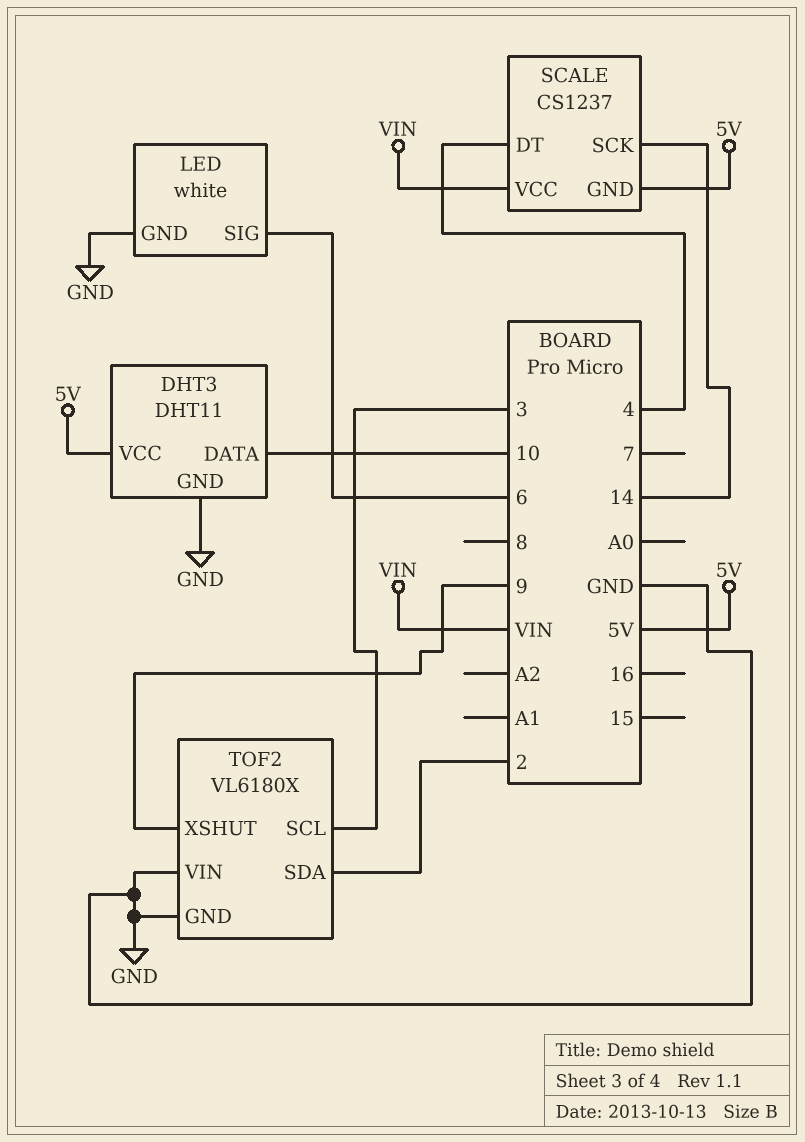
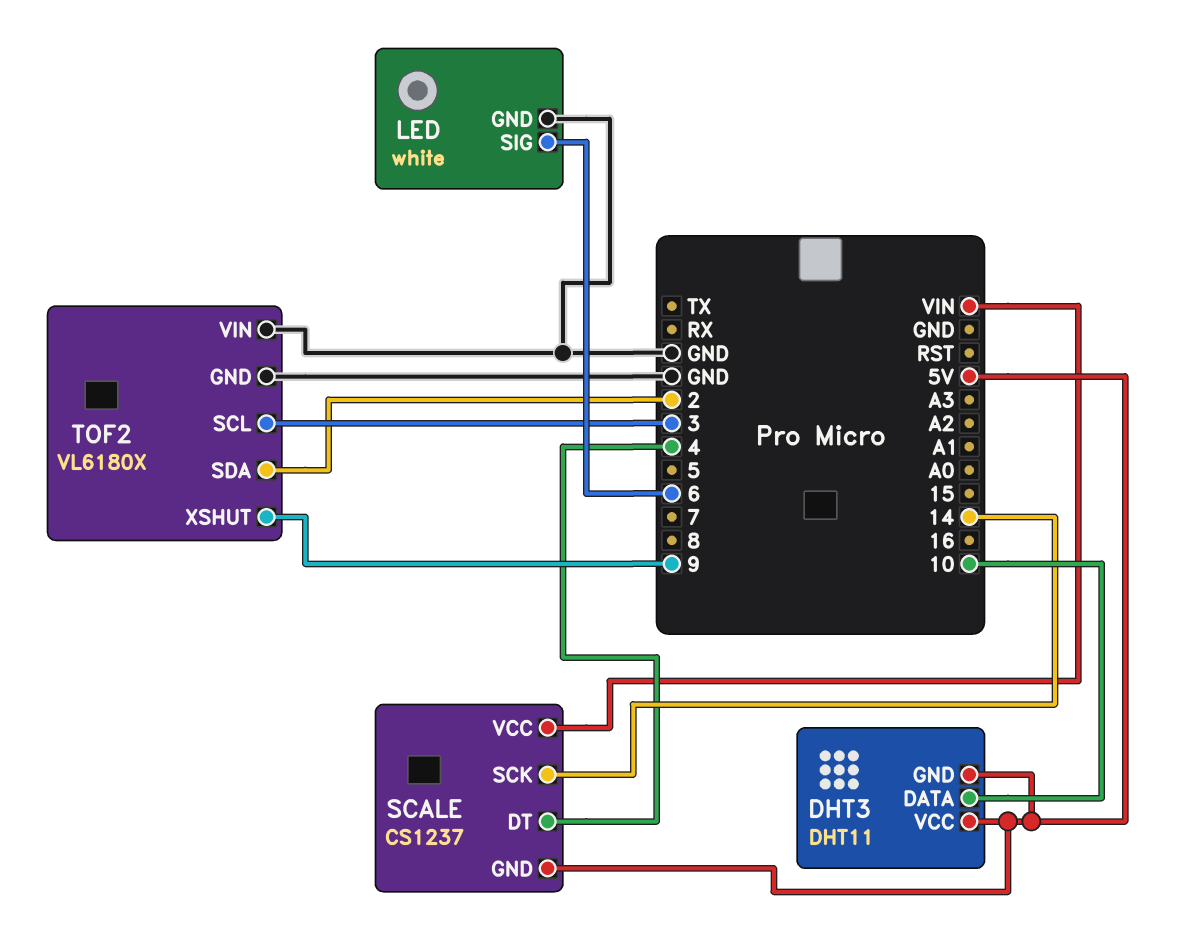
DHT3 pin GND: GND -> 5V

